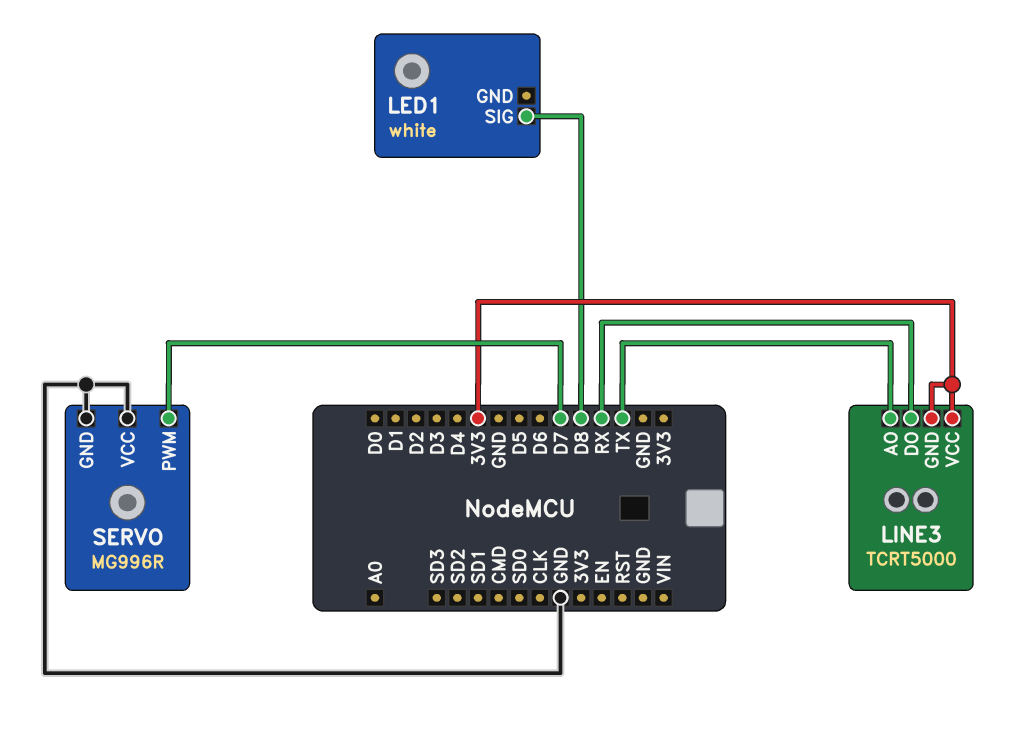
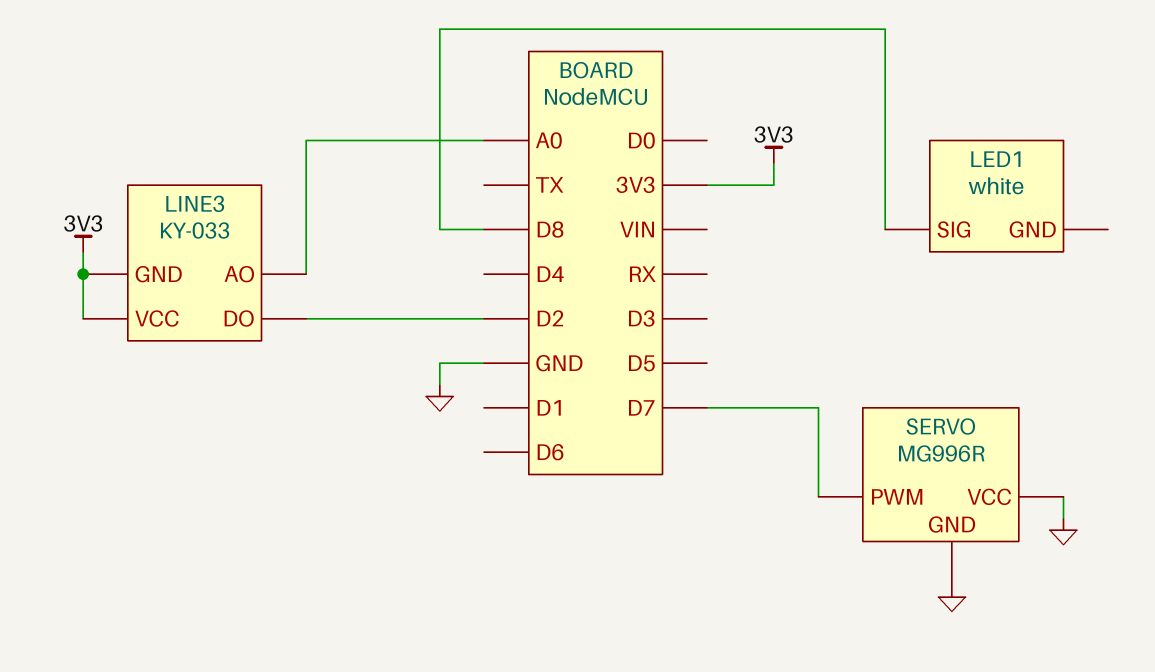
LINE3: TCRT5000 -> KY-033
LINE3 pin AO: TX -> A0
LINE3 pin DO: RX -> D2

